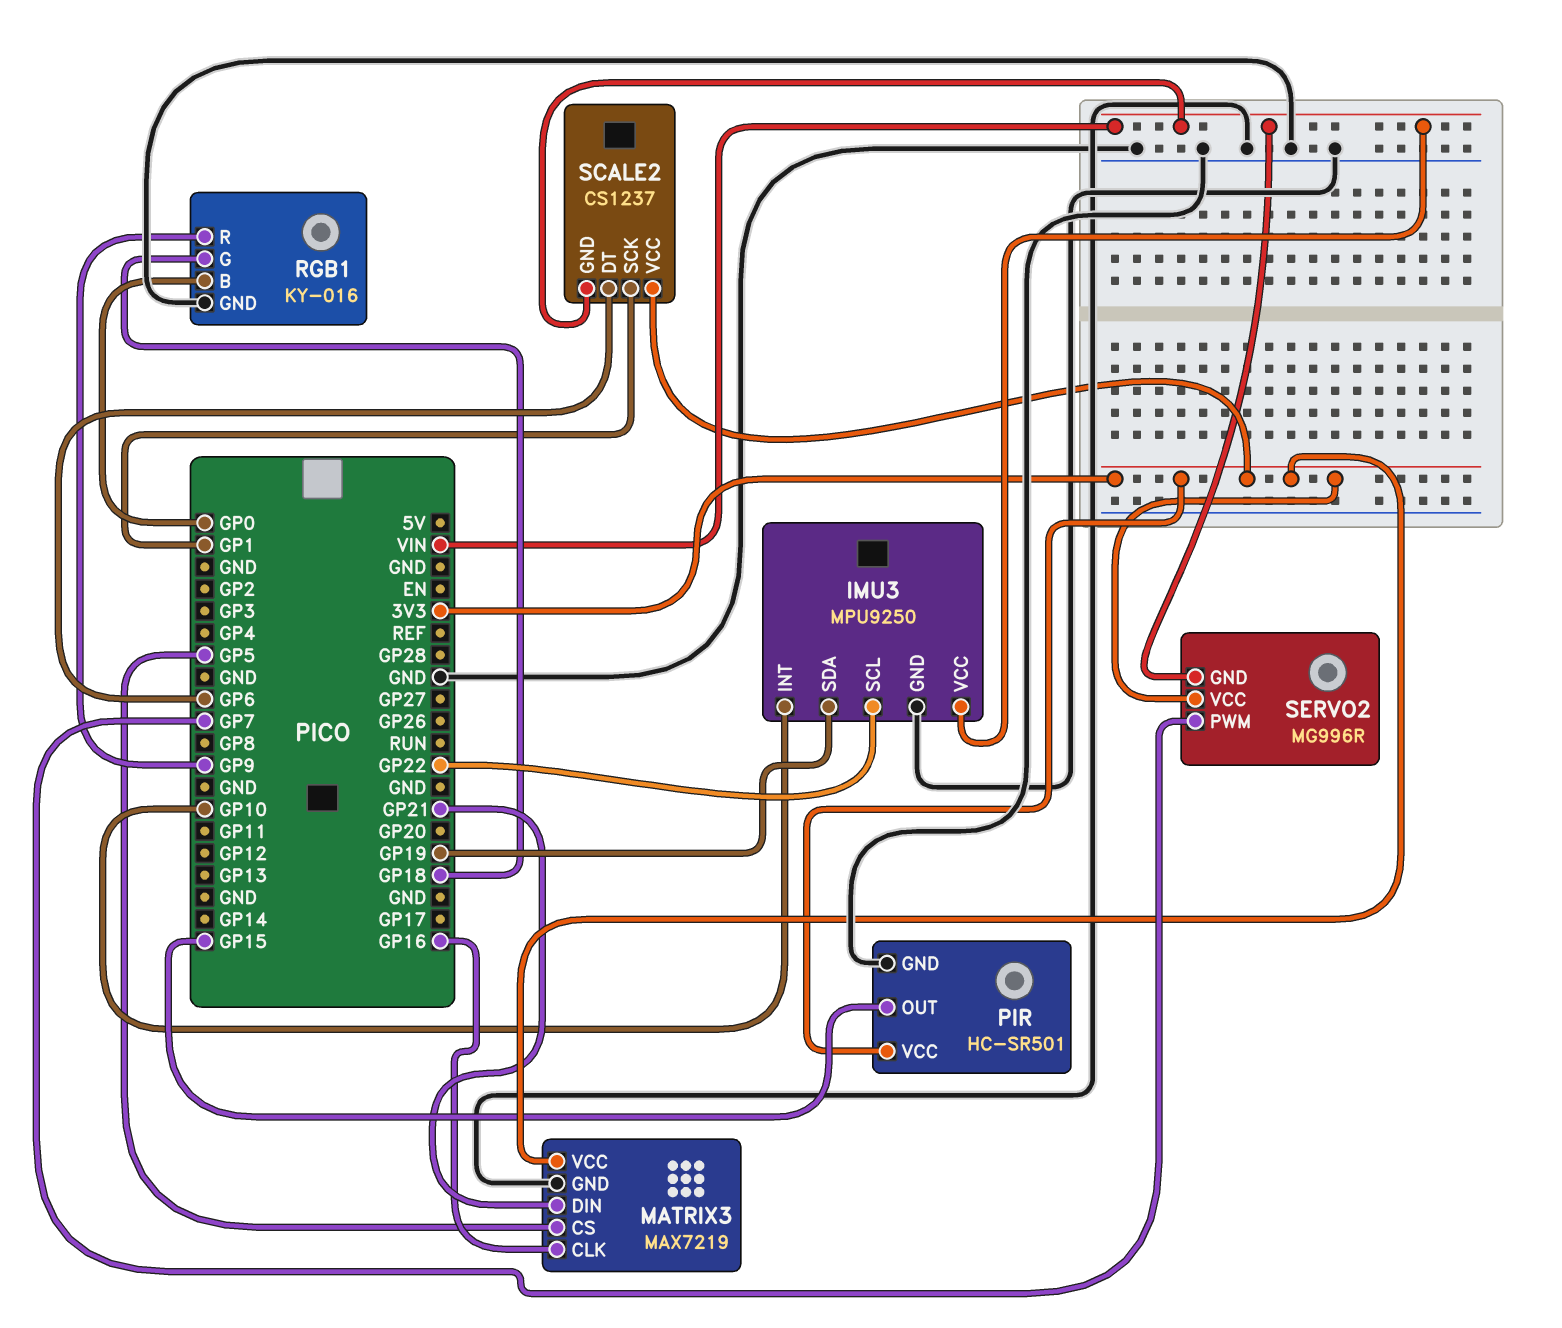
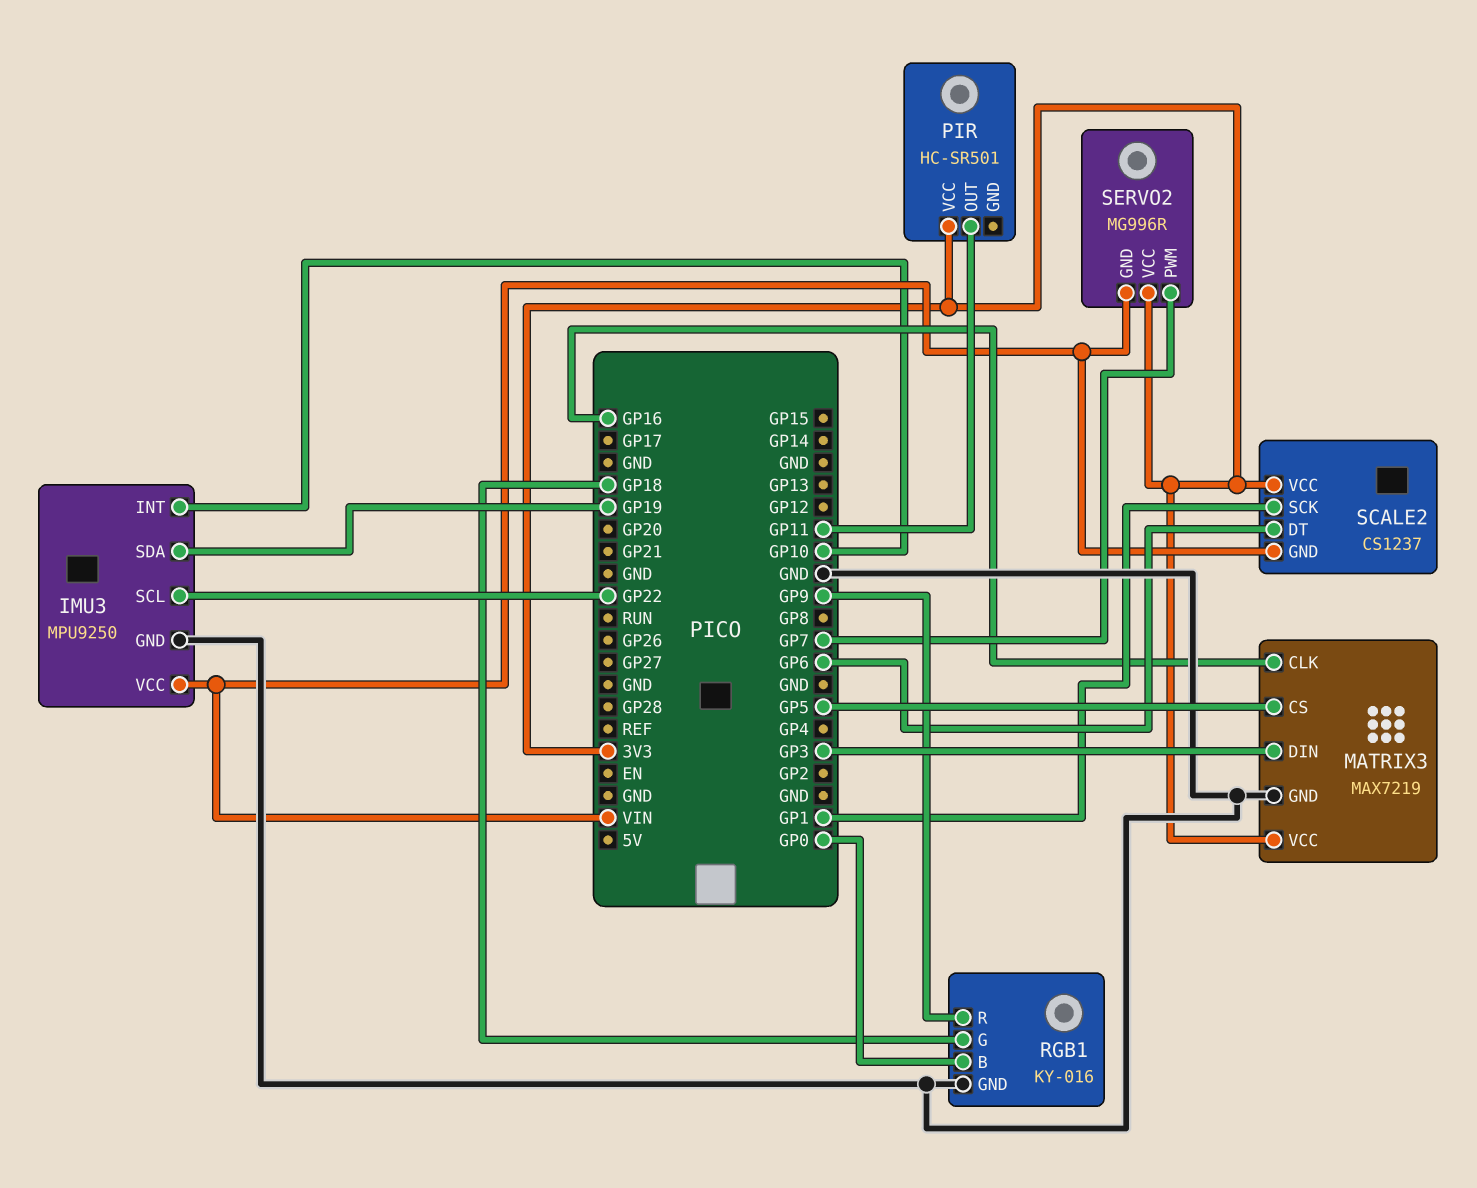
MATRIX3 pin DIN: GP21 -> GP3
PIR pin GND: GND -> none
PIR pin OUT: GP15 -> GP11

